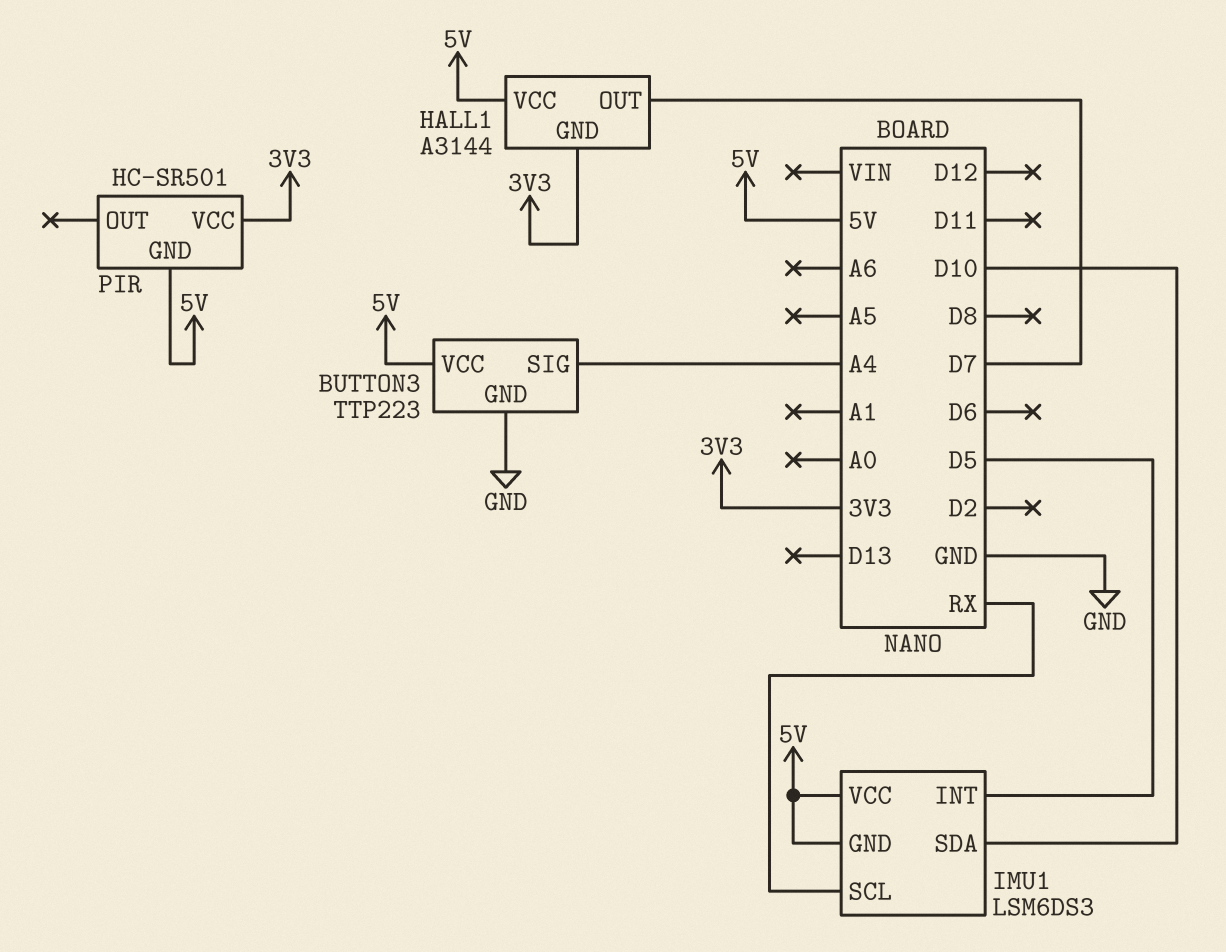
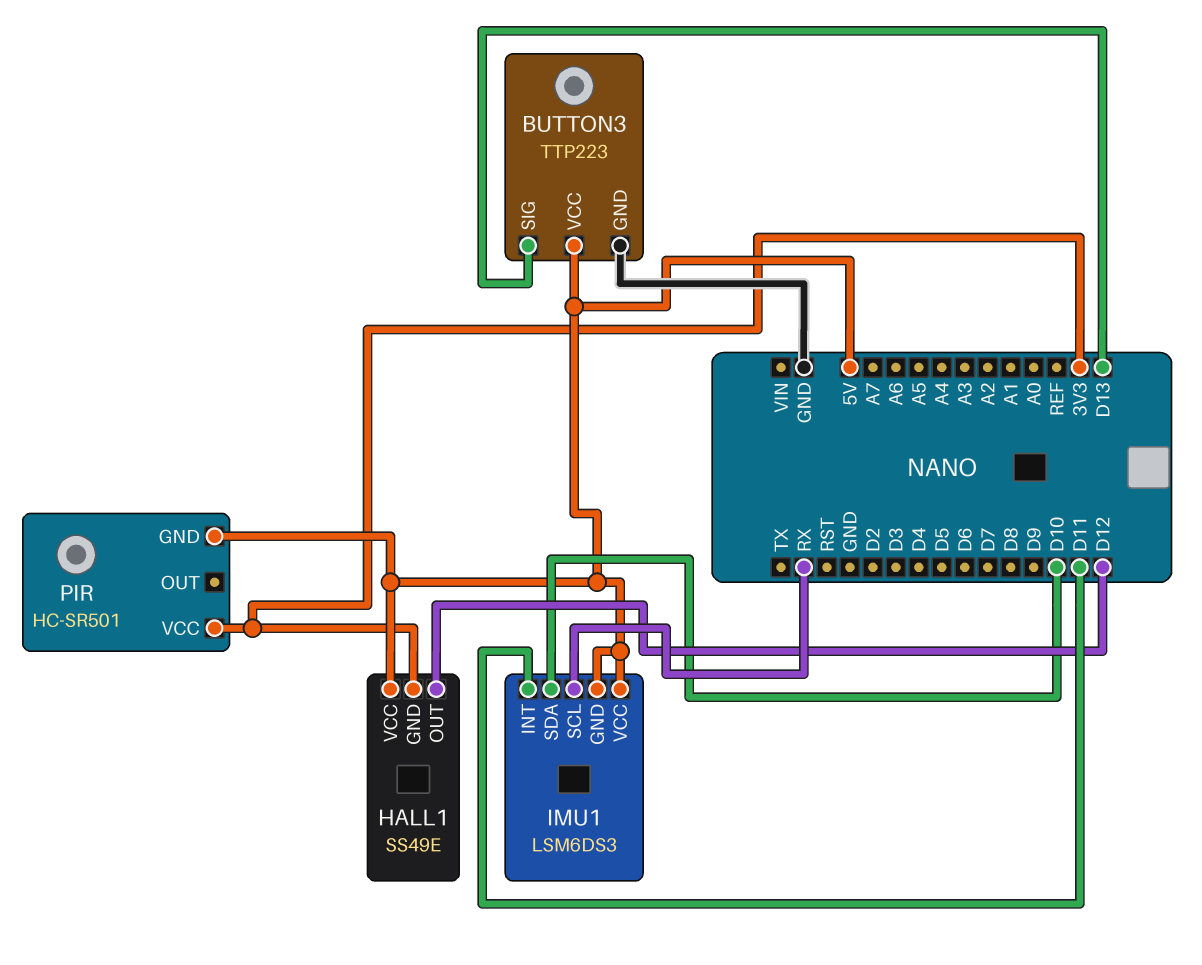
BUTTON3 pin SIG: A4 -> D13
HALL1: A3144 -> SS49E
HALL1 pin OUT: D7 -> D12
IMU1 pin INT: D5 -> D11

